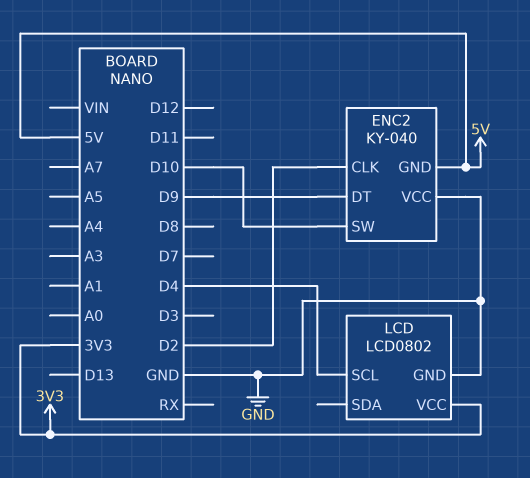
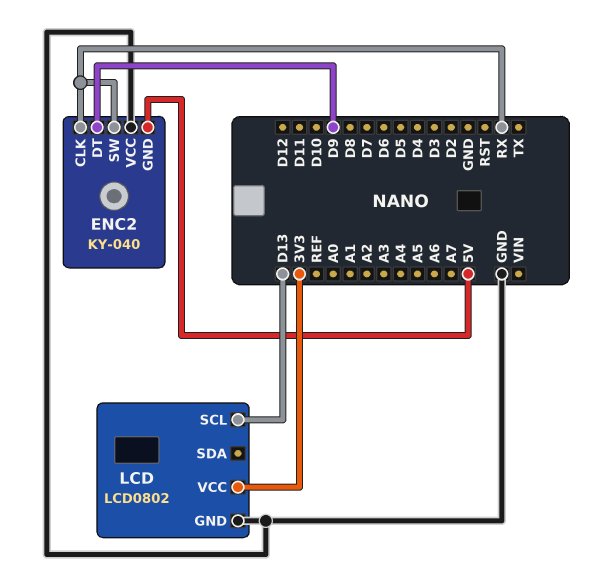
ENC2 pin CLK: D2 -> RX
ENC2 pin SW: D10 -> RX
LCD pin SCL: D4 -> D13

